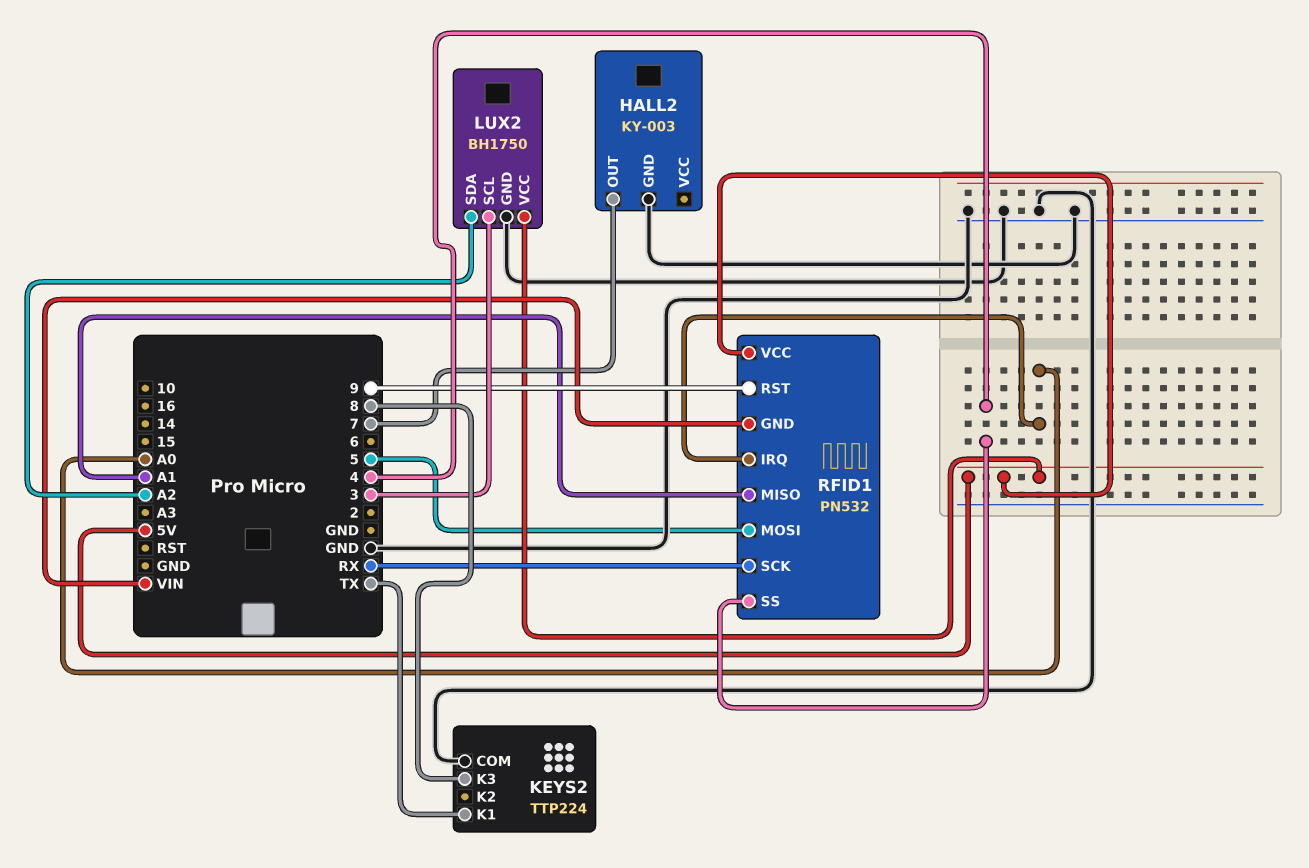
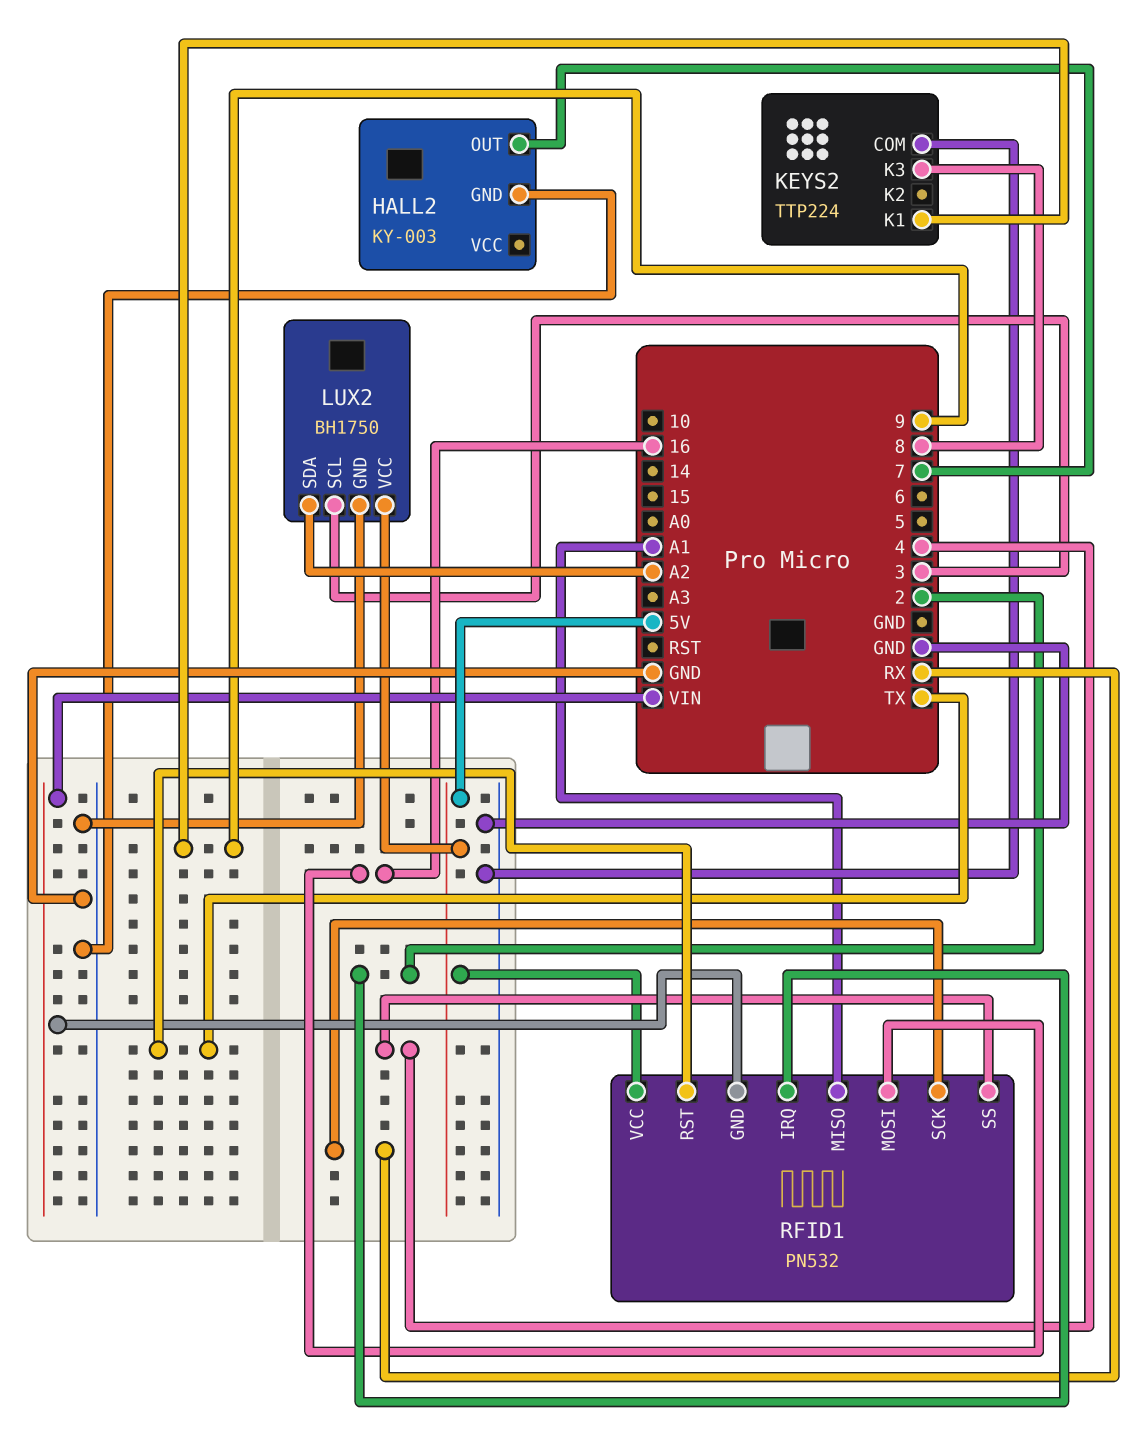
KEYS2 pin K1: TX -> 9
RFID1 pin IRQ: A0 -> 2
RFID1 pin MOSI: 5 -> 16
RFID1 pin RST: 9 -> TX

